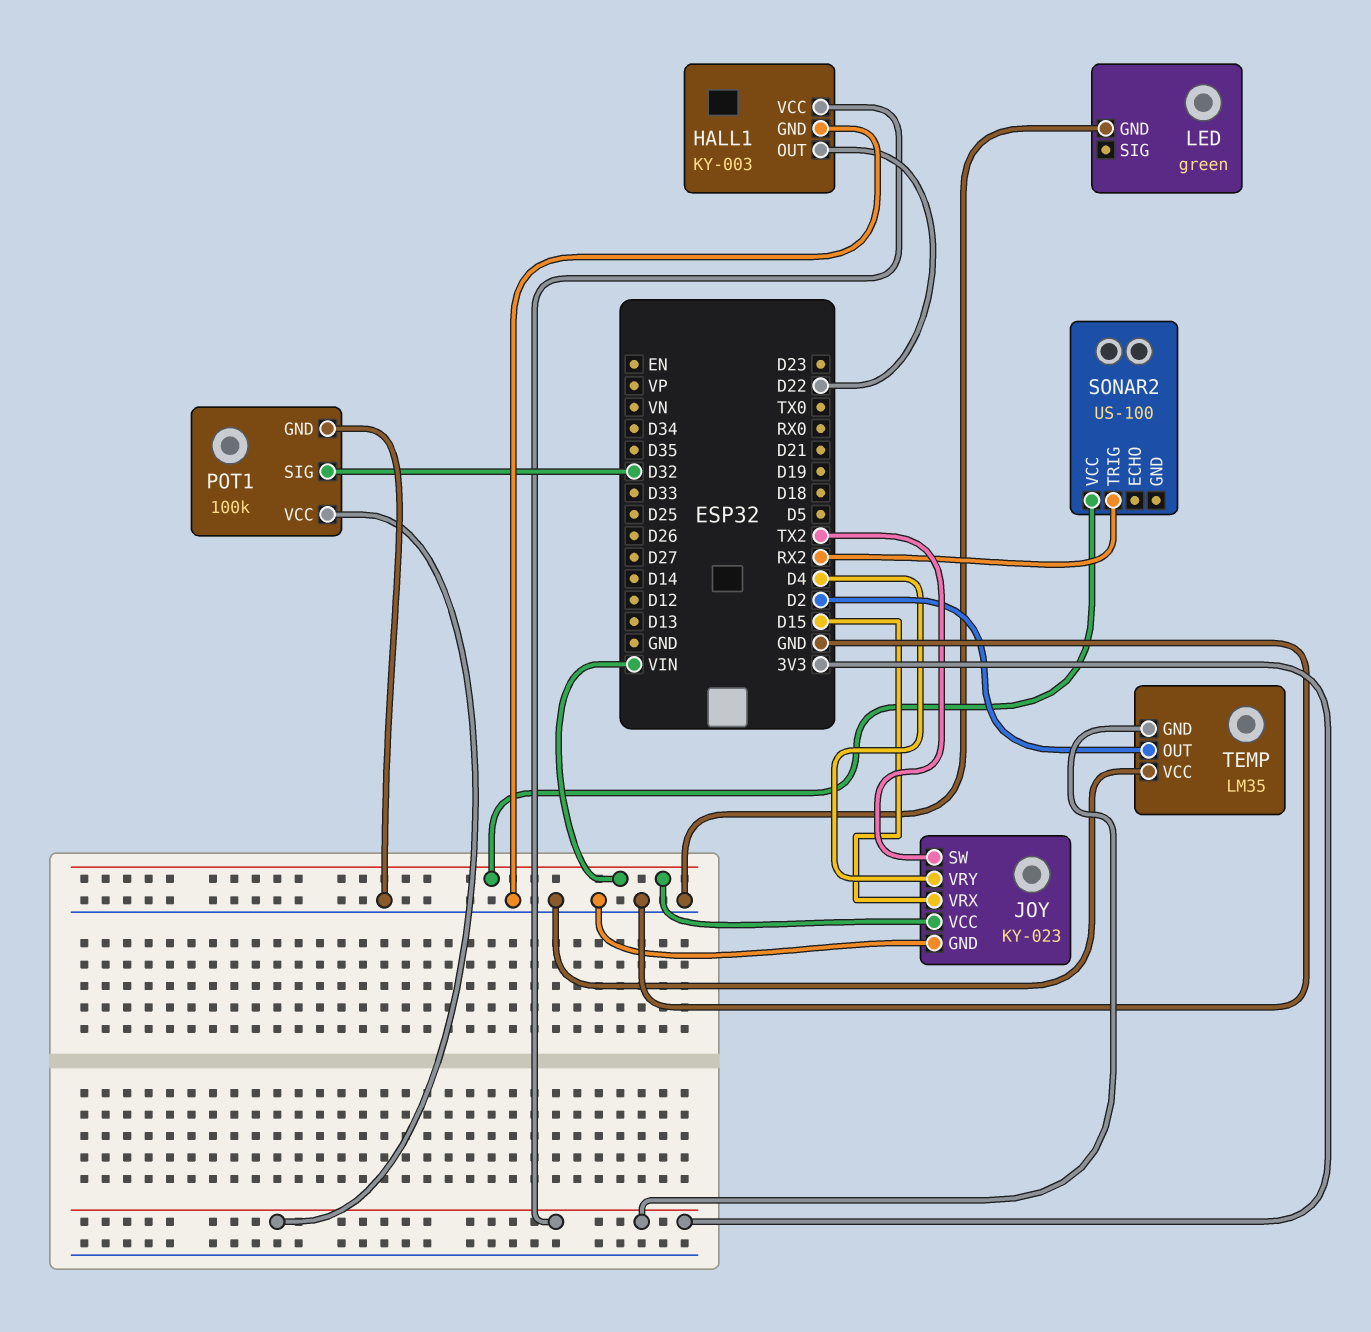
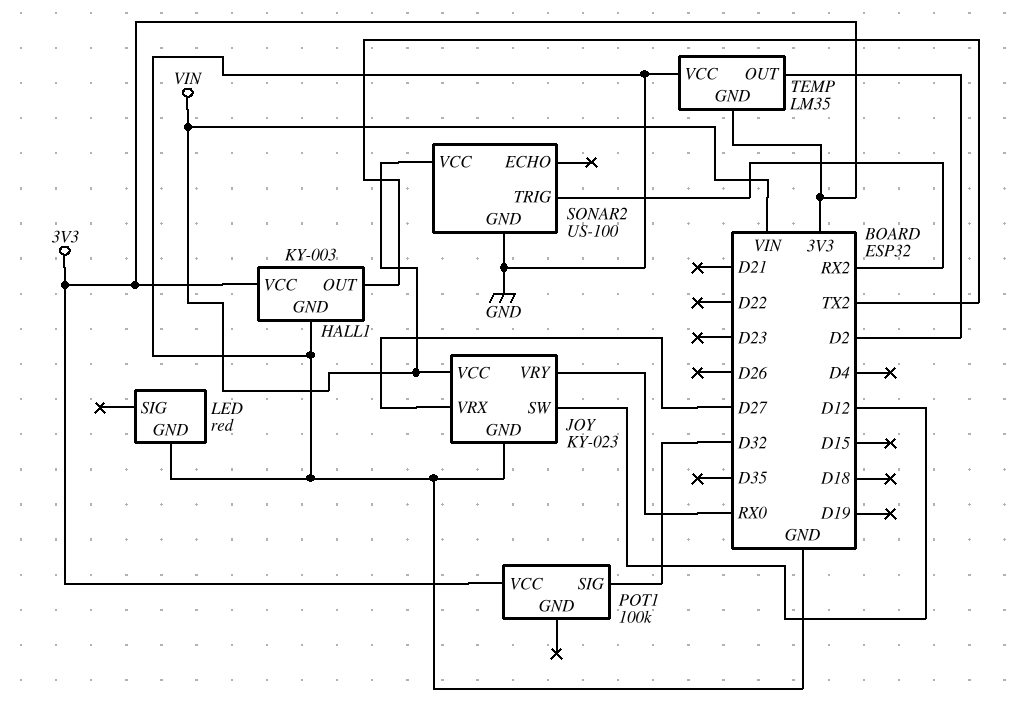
HALL1 pin OUT: D22 -> TX2
JOY pin SW: TX2 -> D12
JOY pin VRX: D15 -> D27
JOY pin VRY: D4 -> RX0
LED: green -> red
POT1 pin GND: GND -> none
SONAR2 pin GND: none -> GND

